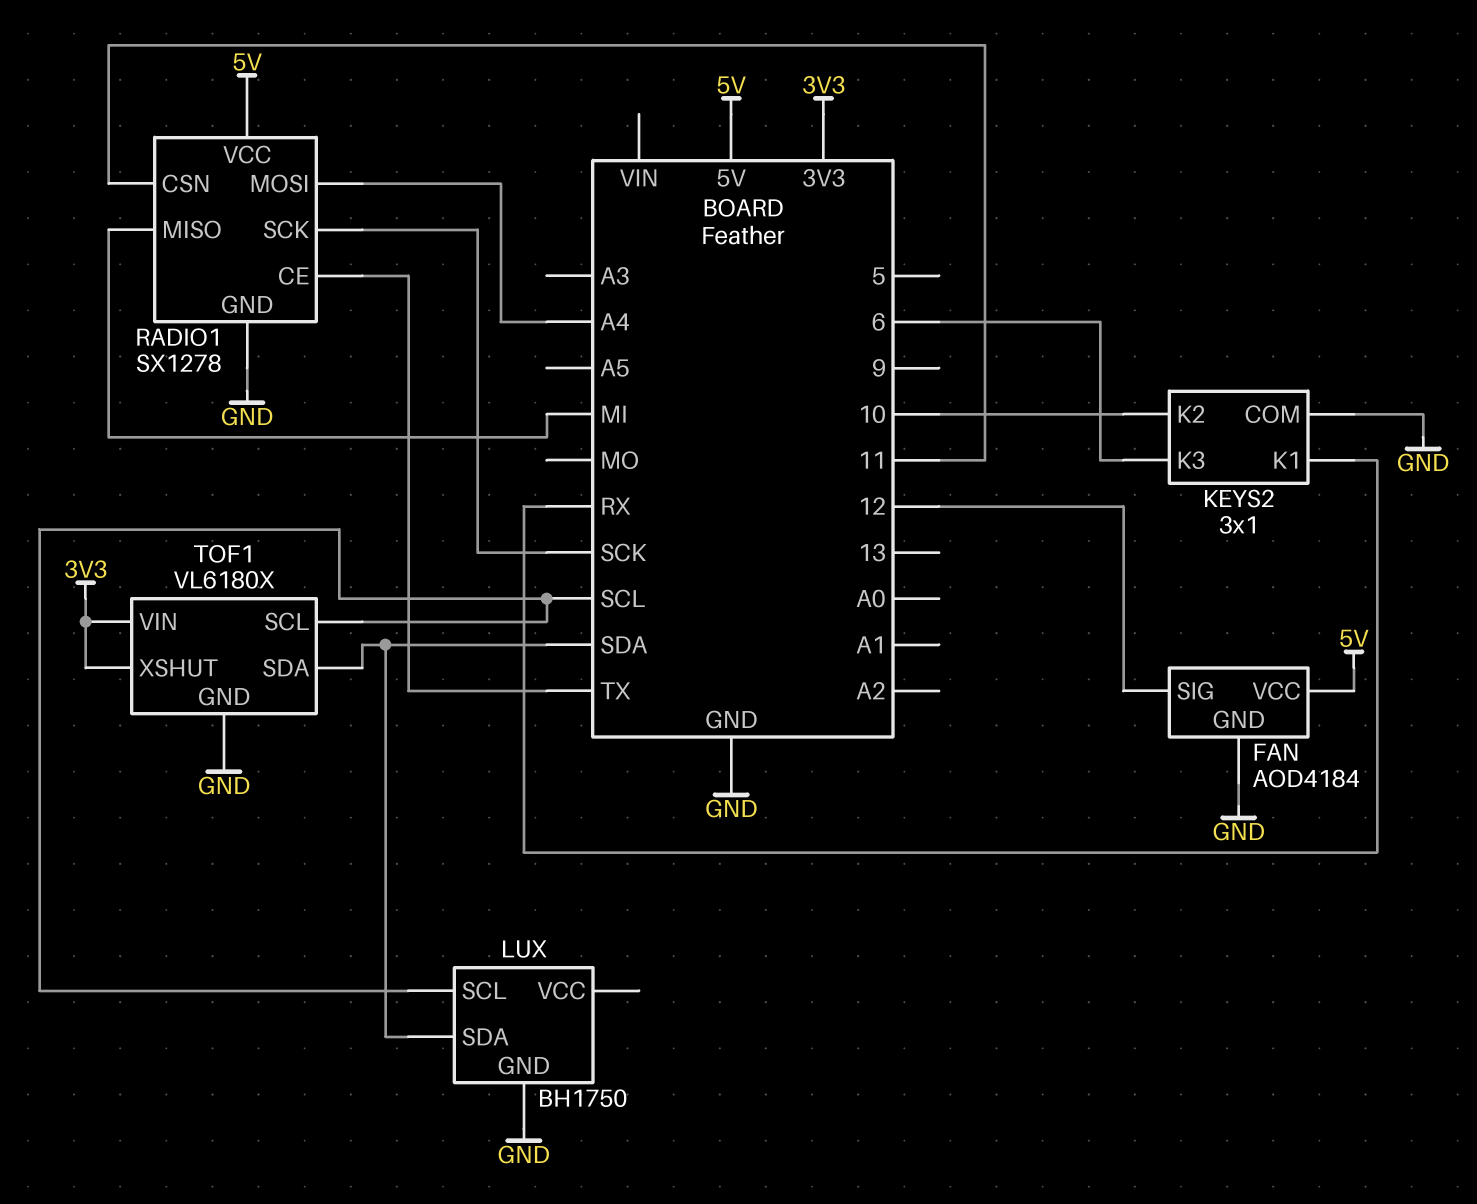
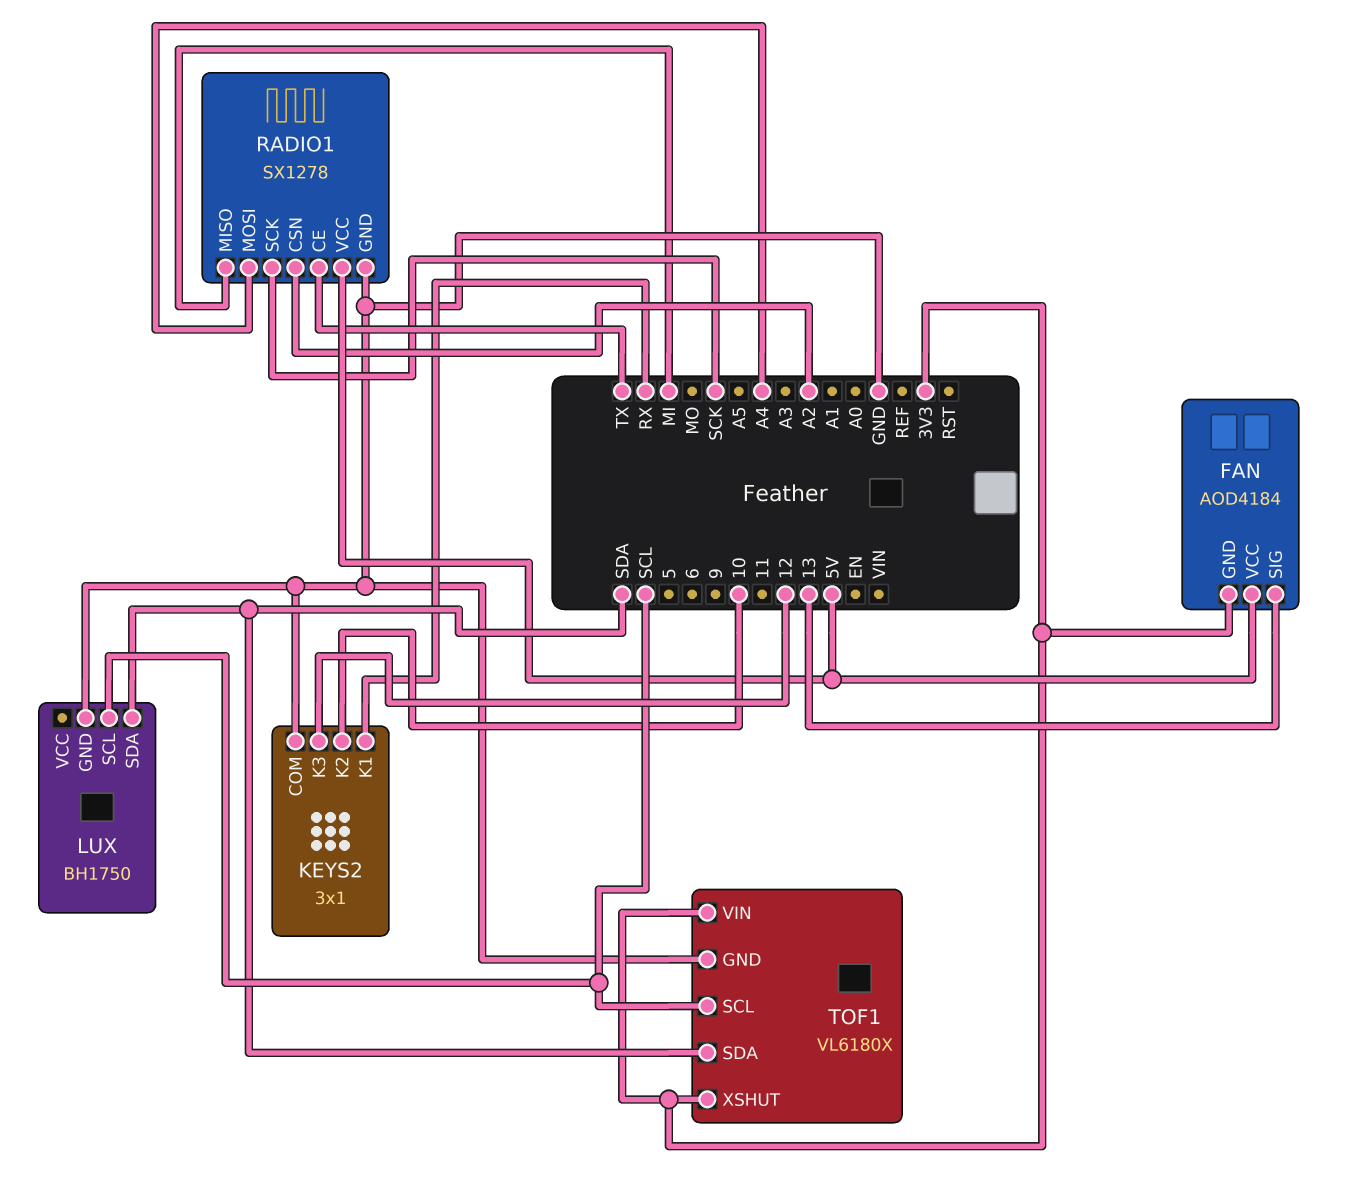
FAN pin GND: GND -> 3V3
FAN pin SIG: 12 -> 13
KEYS2 pin K3: 6 -> 12
RADIO1 pin CSN: 11 -> A2

